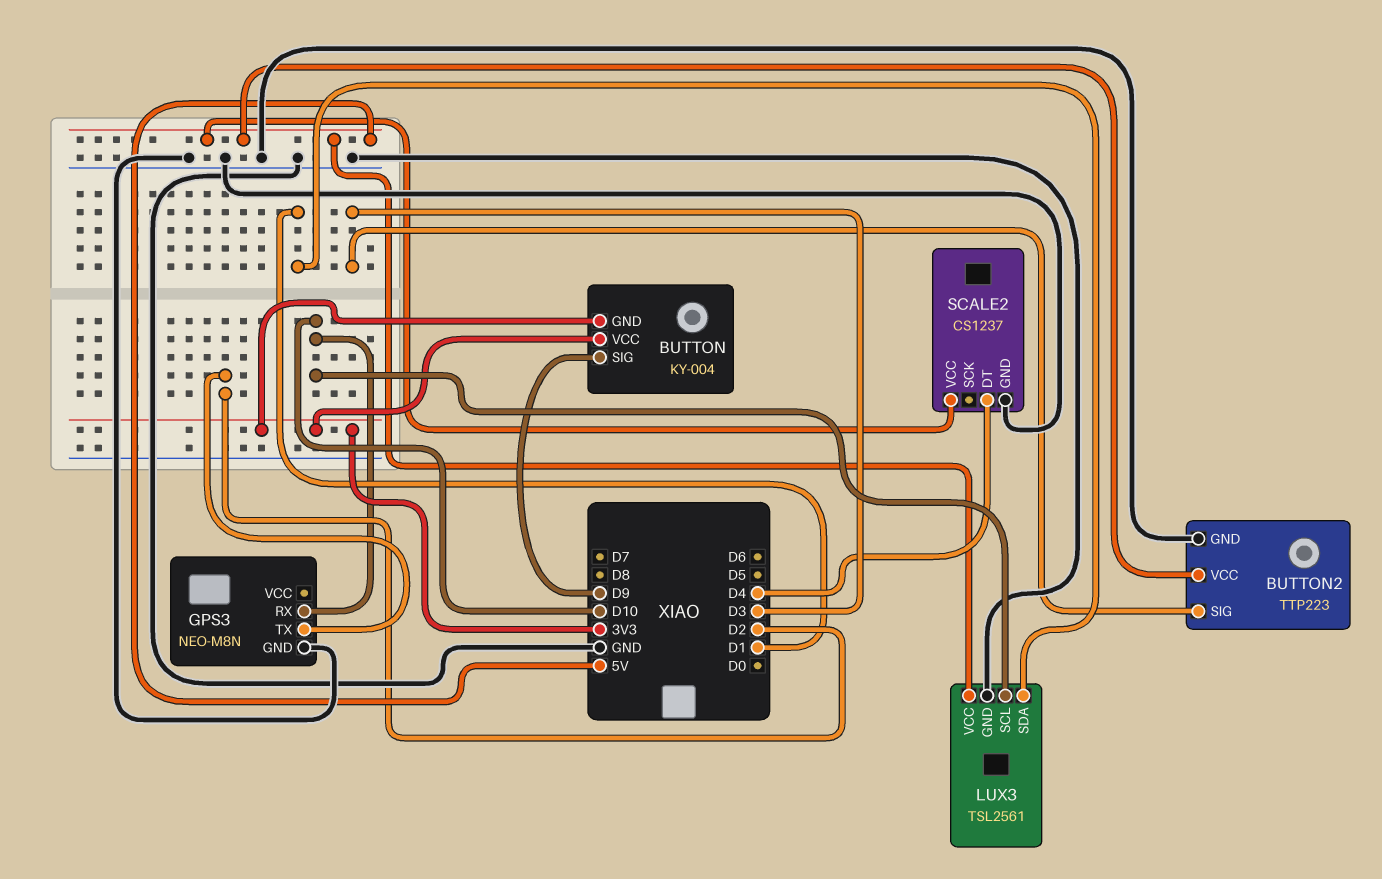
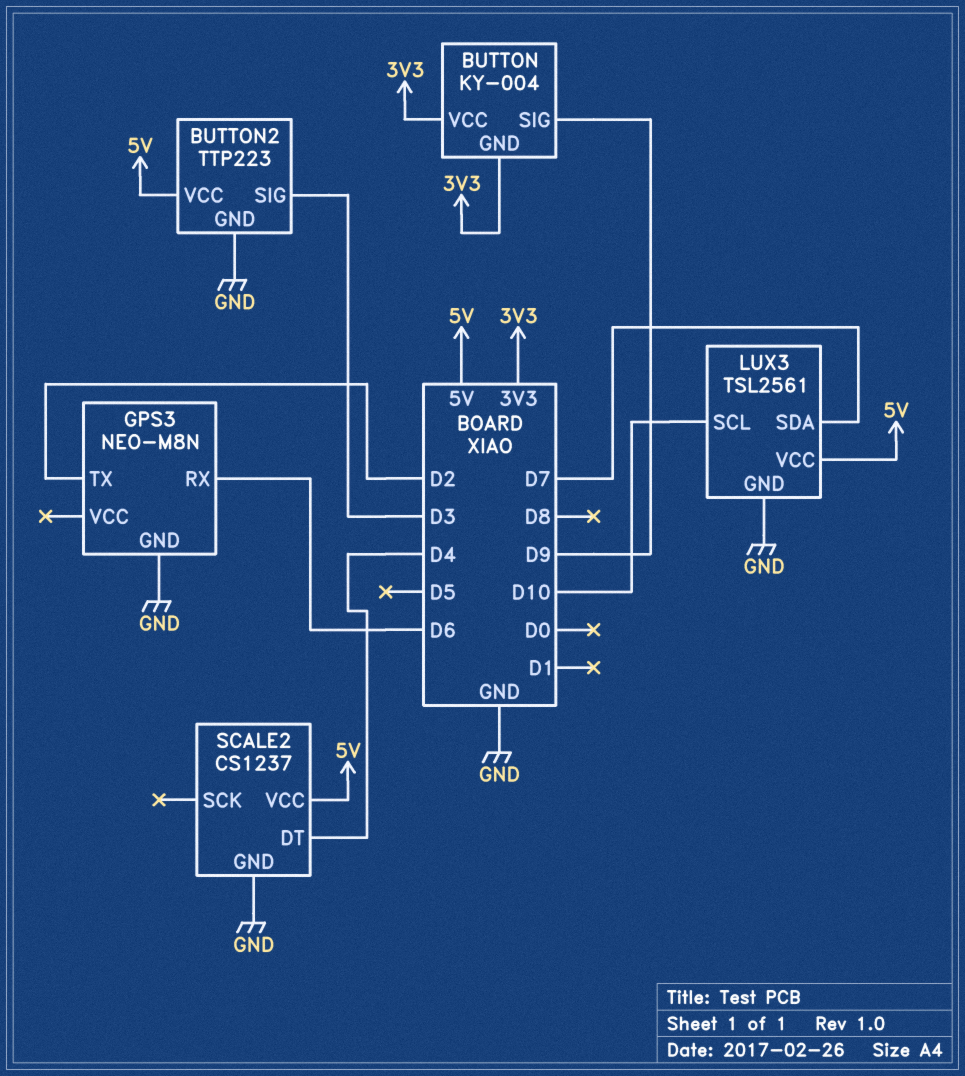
GPS3 pin RX: D10 -> D6
LUX3 pin SDA: D1 -> D7

